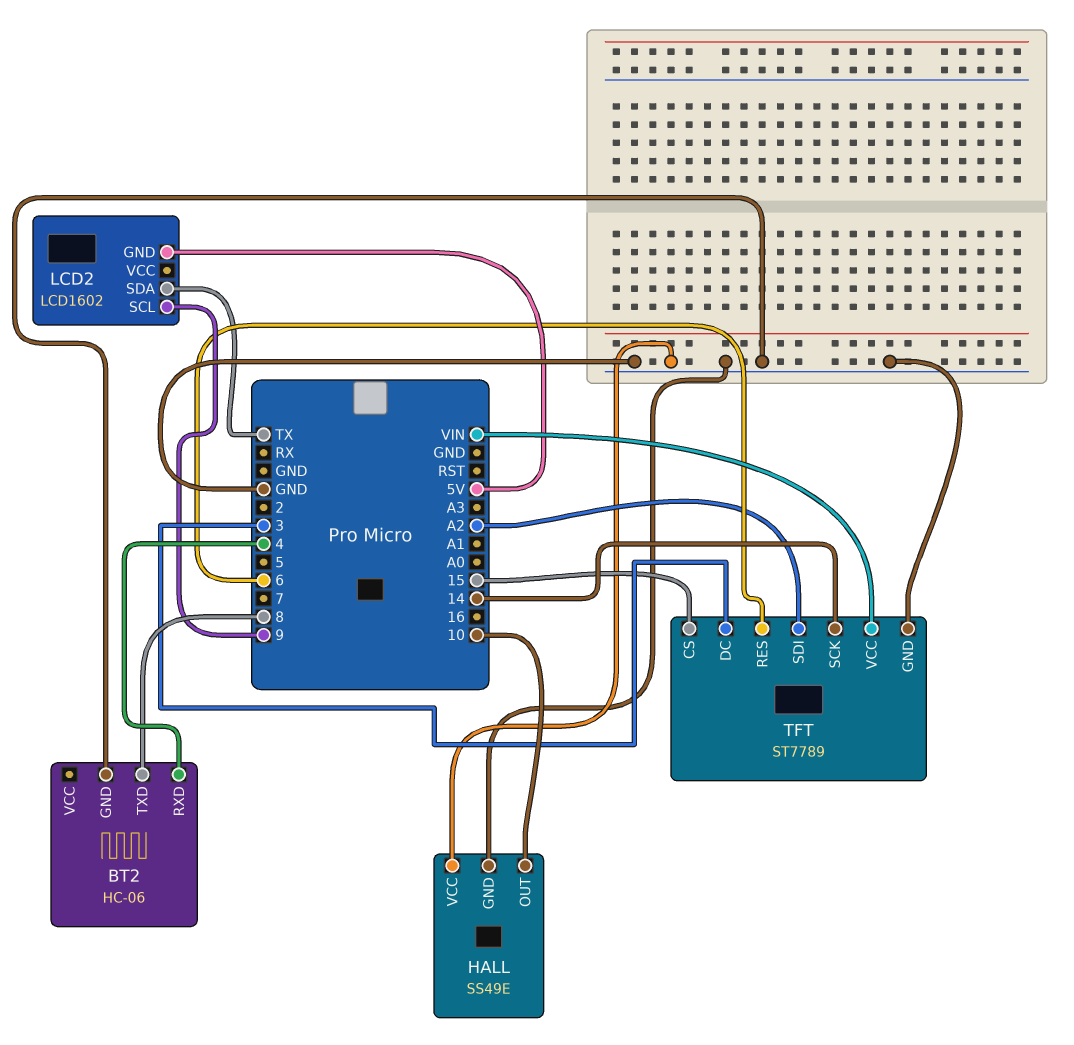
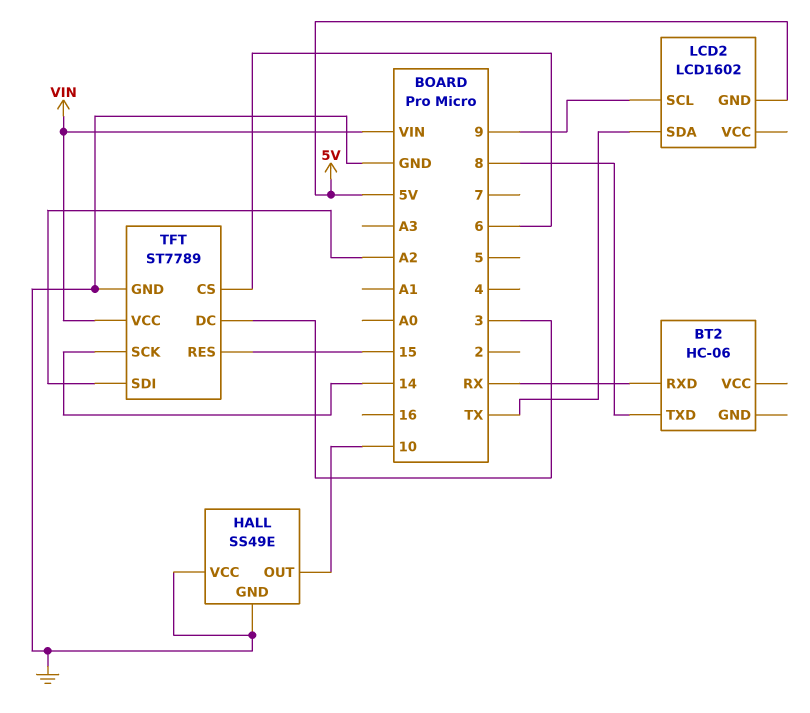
BT2 pin GND: GND -> none
BT2 pin RXD: 4 -> RX
TFT pin CS: 15 -> 6
TFT pin RES: 6 -> 15

